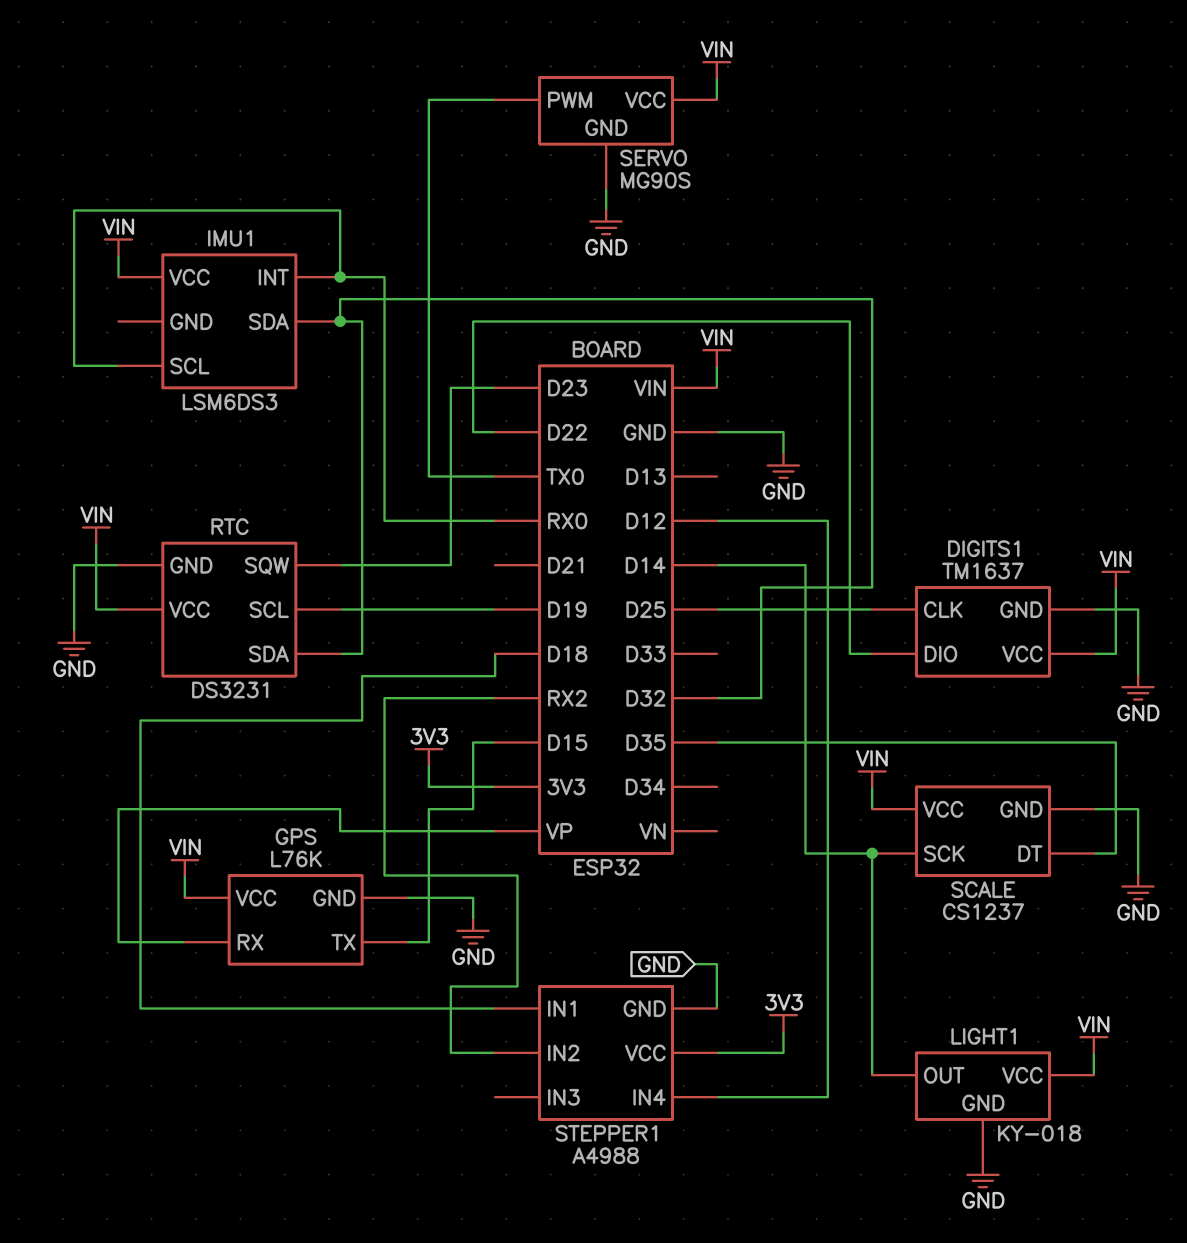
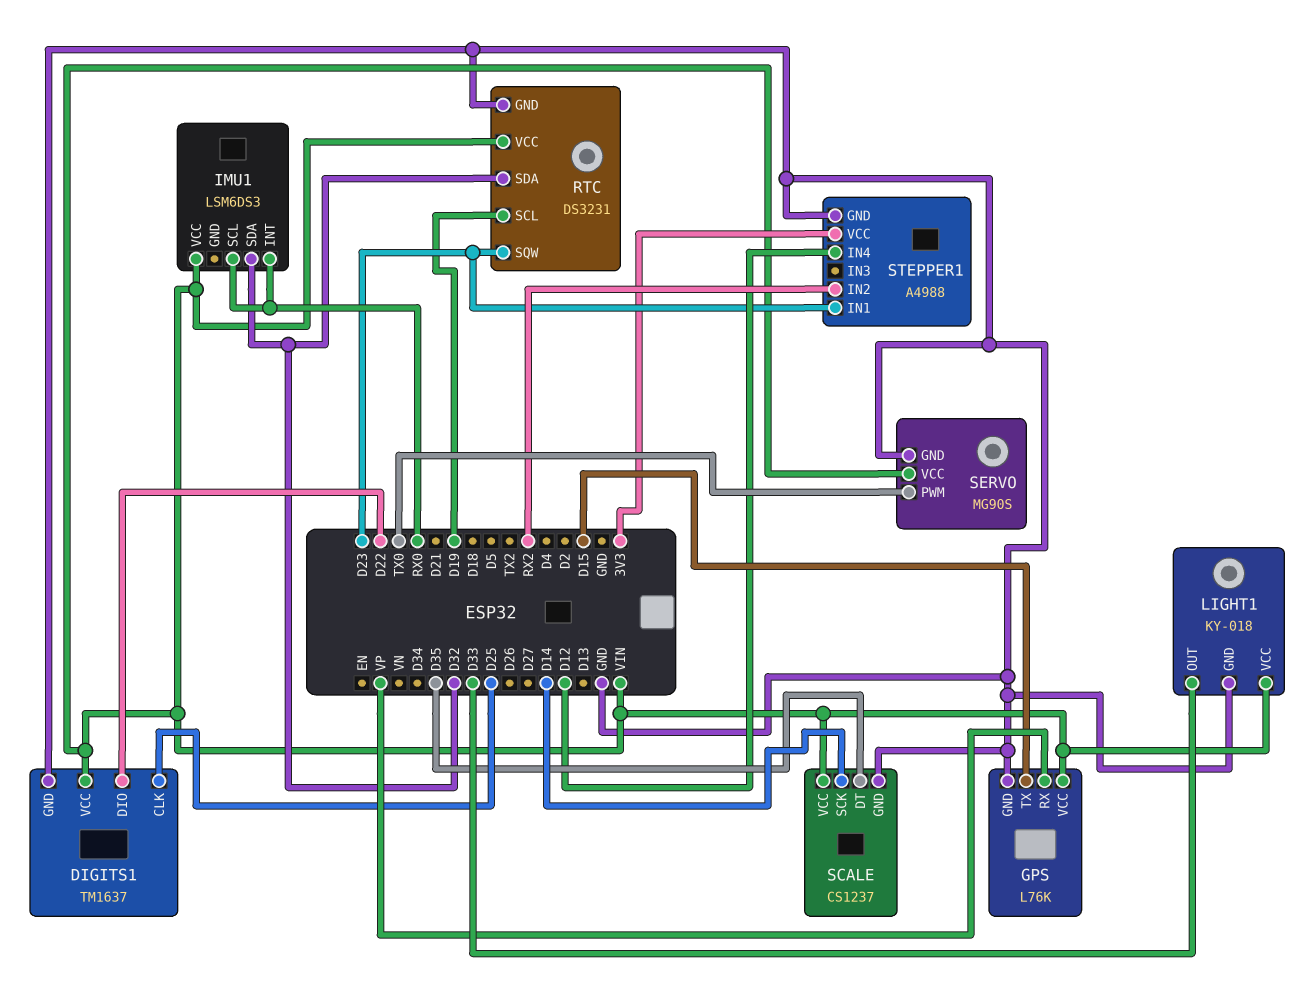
LIGHT1 pin OUT: D14 -> D33
STEPPER1 pin IN1: D18 -> D23

